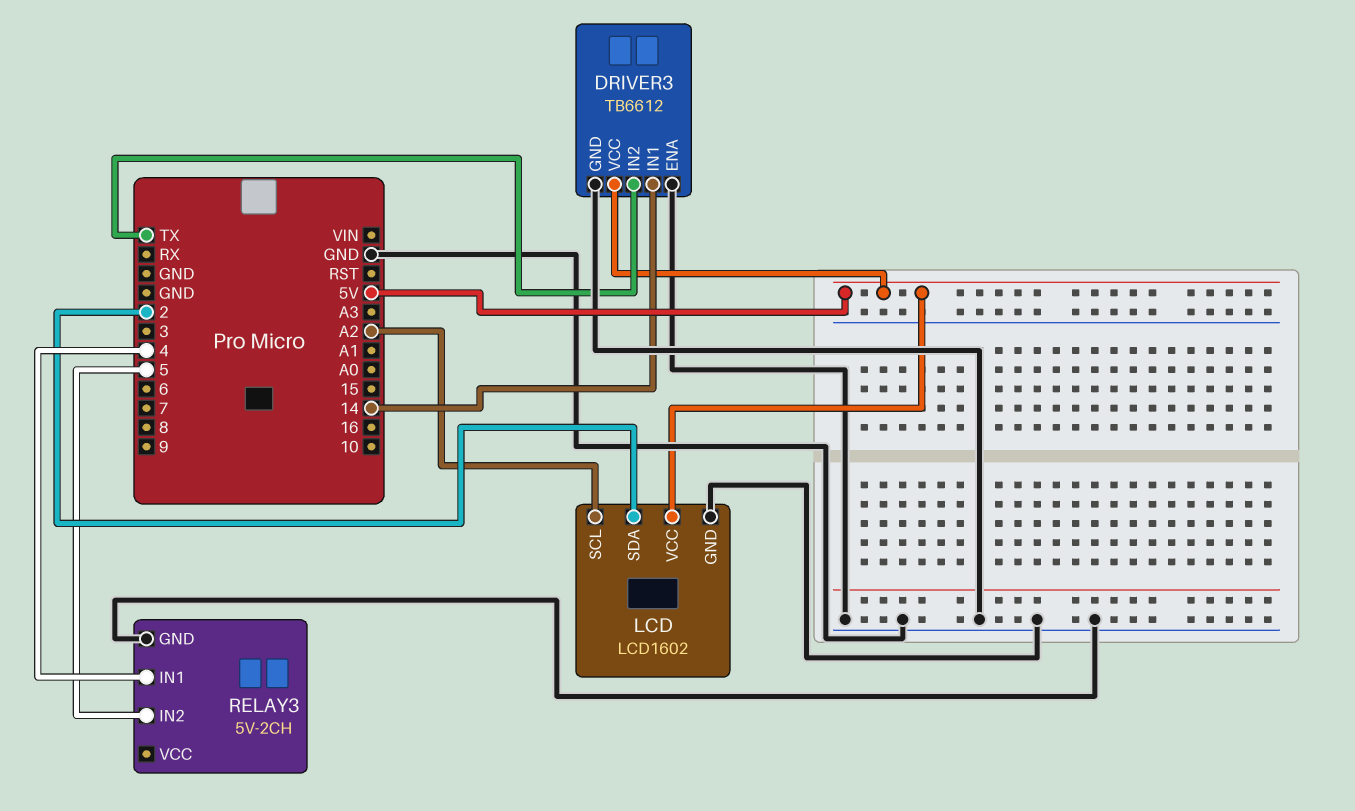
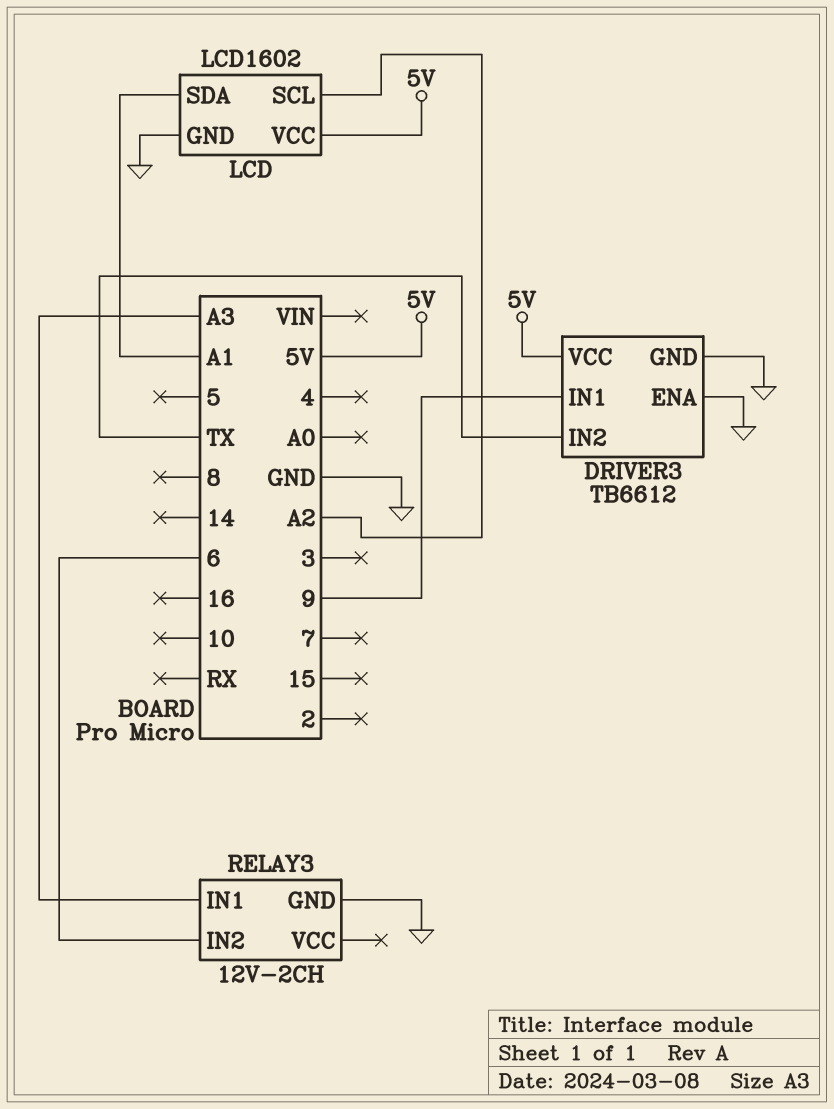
DRIVER3 pin IN1: 14 -> 9
LCD pin SDA: 2 -> A1
RELAY3: 5V-2CH -> 12V-2CH
RELAY3 pin IN1: 4 -> A3
RELAY3 pin IN2: 5 -> 6

